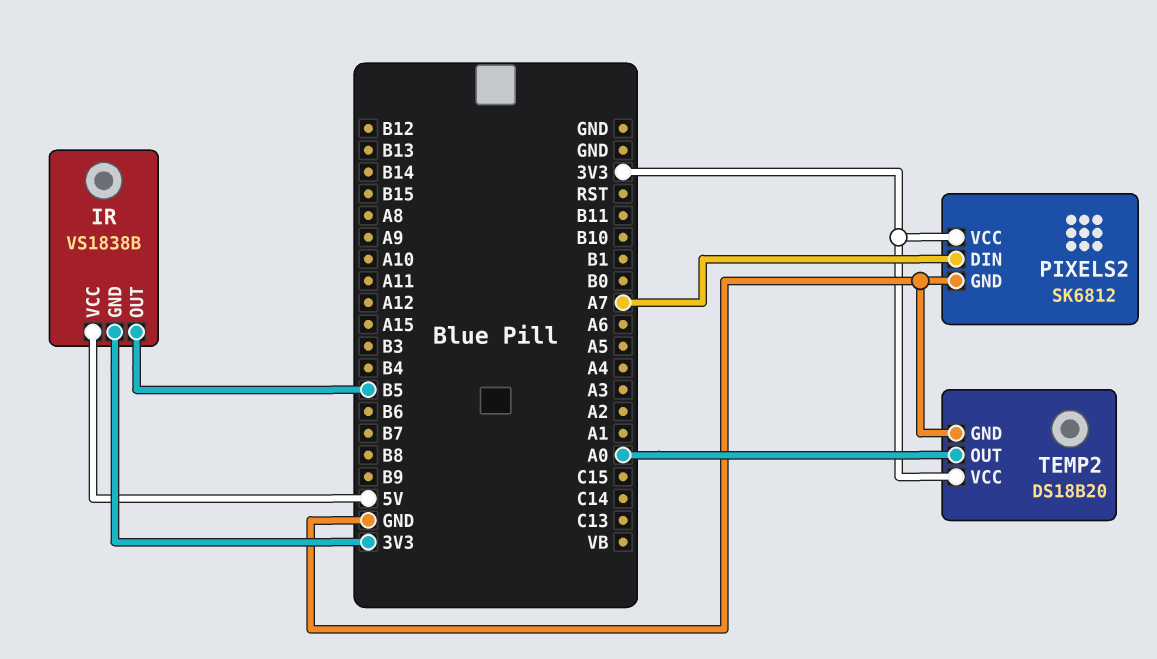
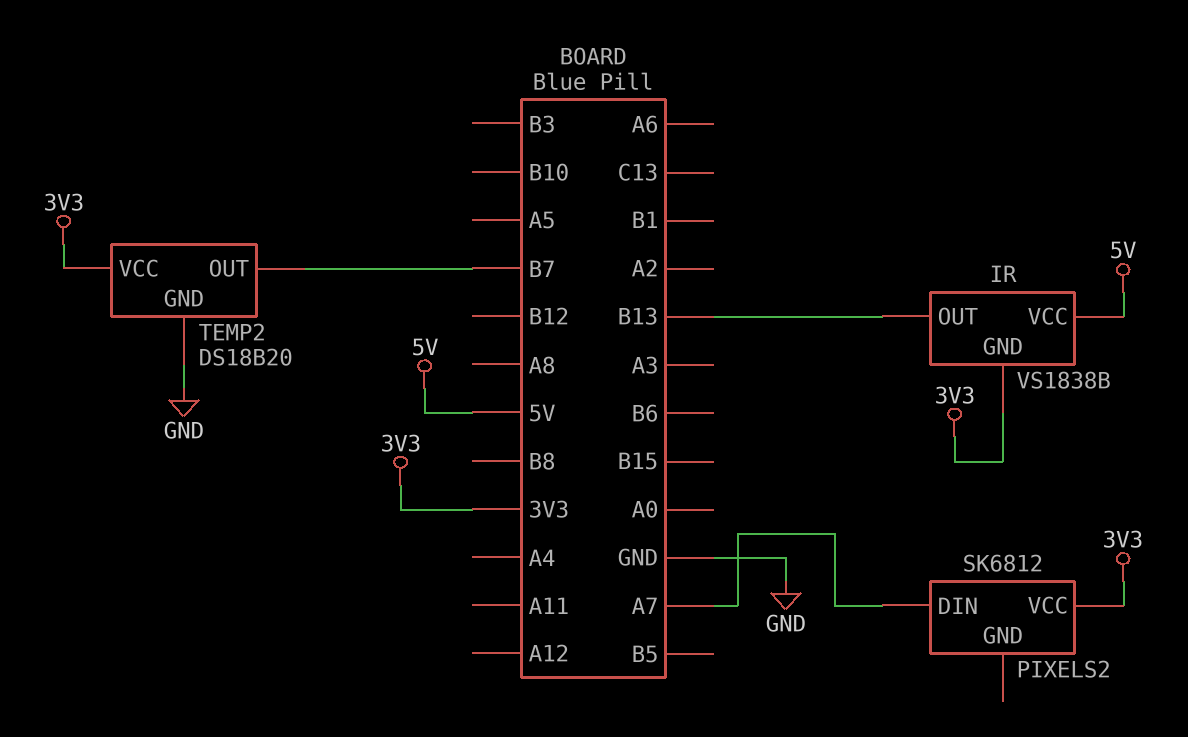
IR pin OUT: B5 -> B13
PIXELS2 pin GND: GND -> none
TEMP2 pin OUT: A0 -> B7

